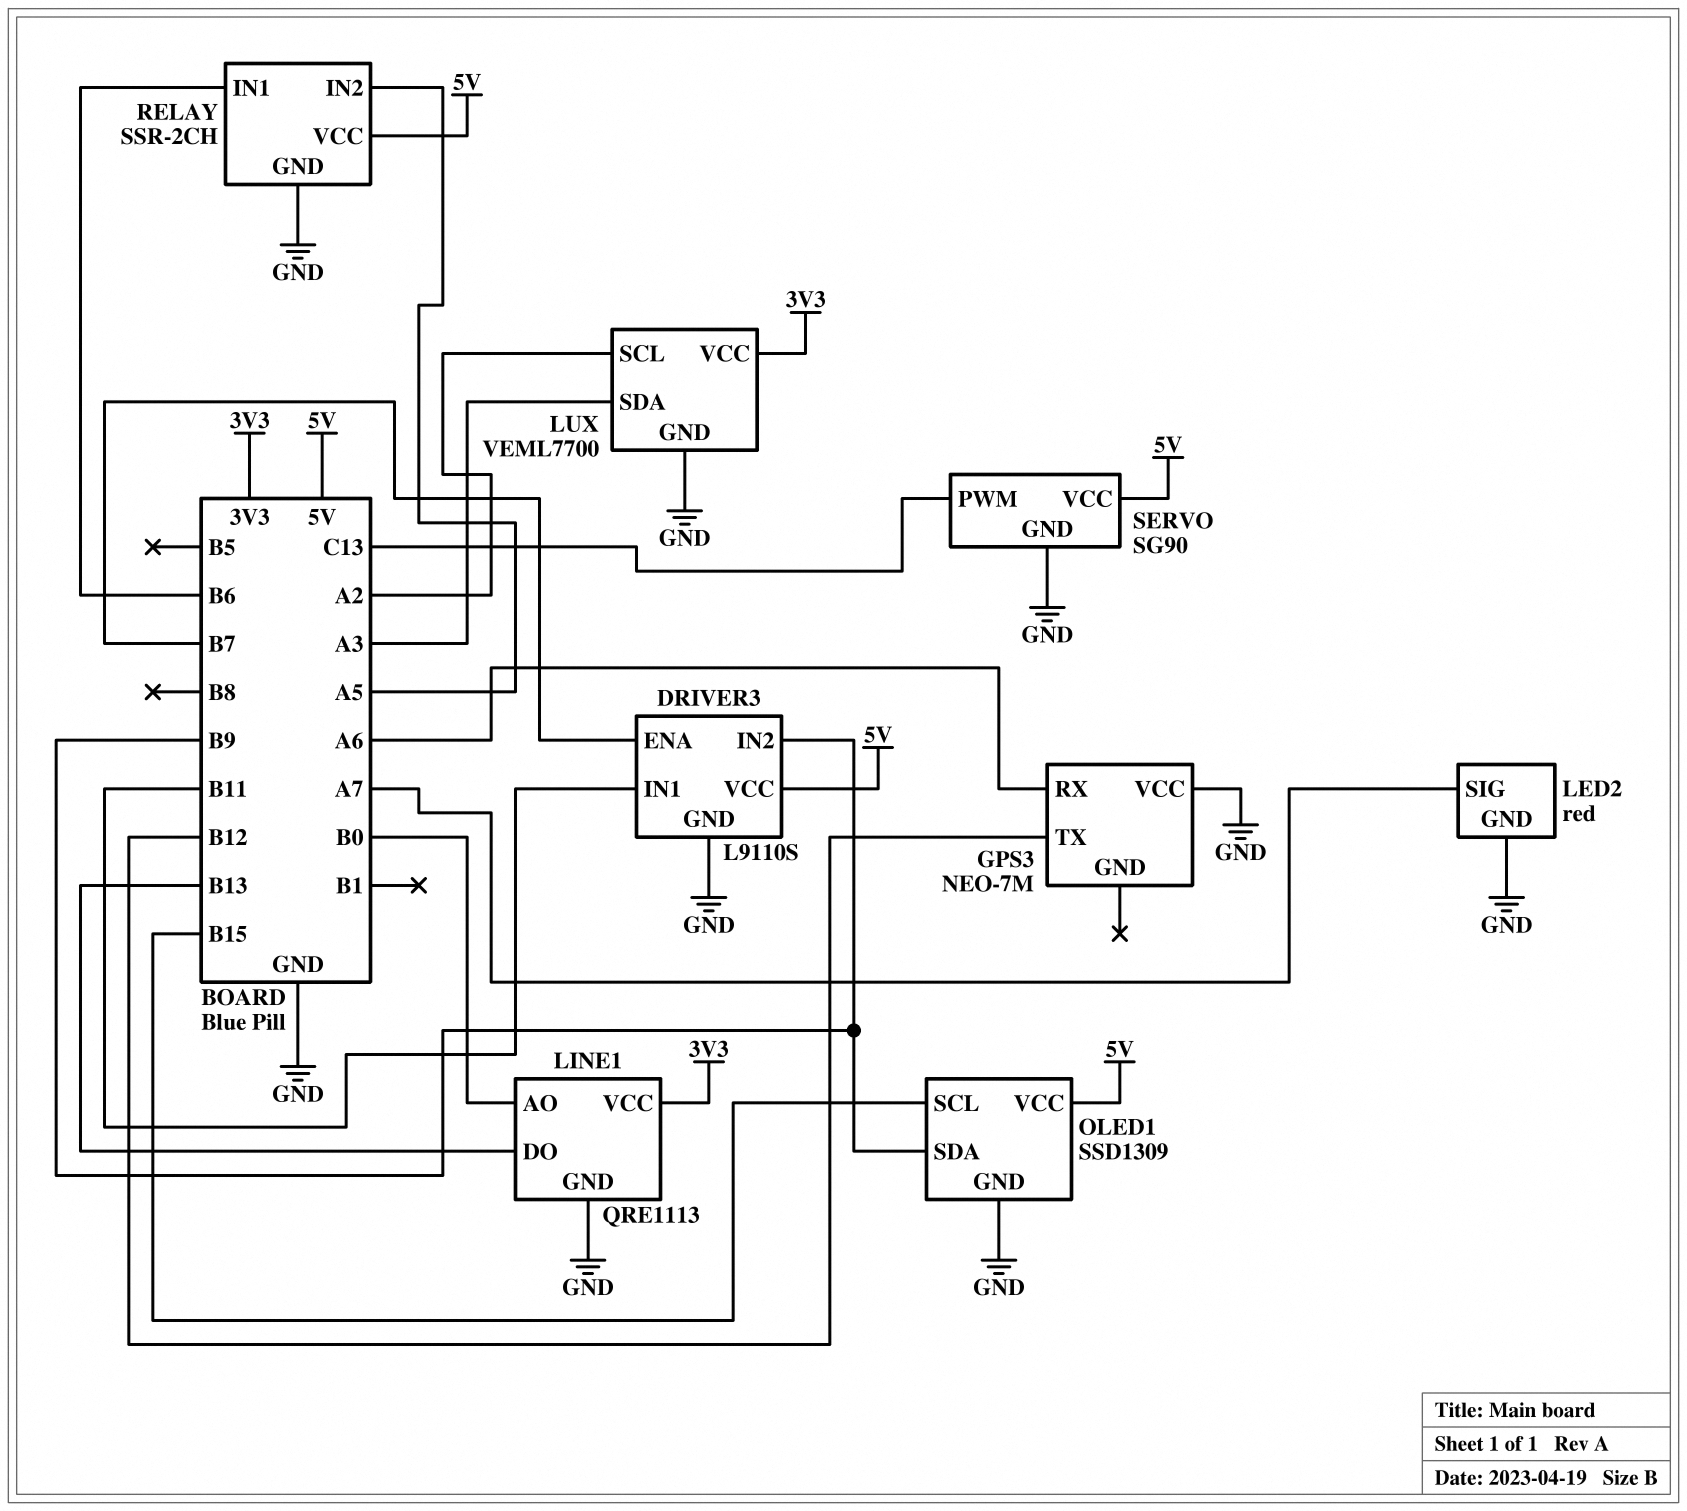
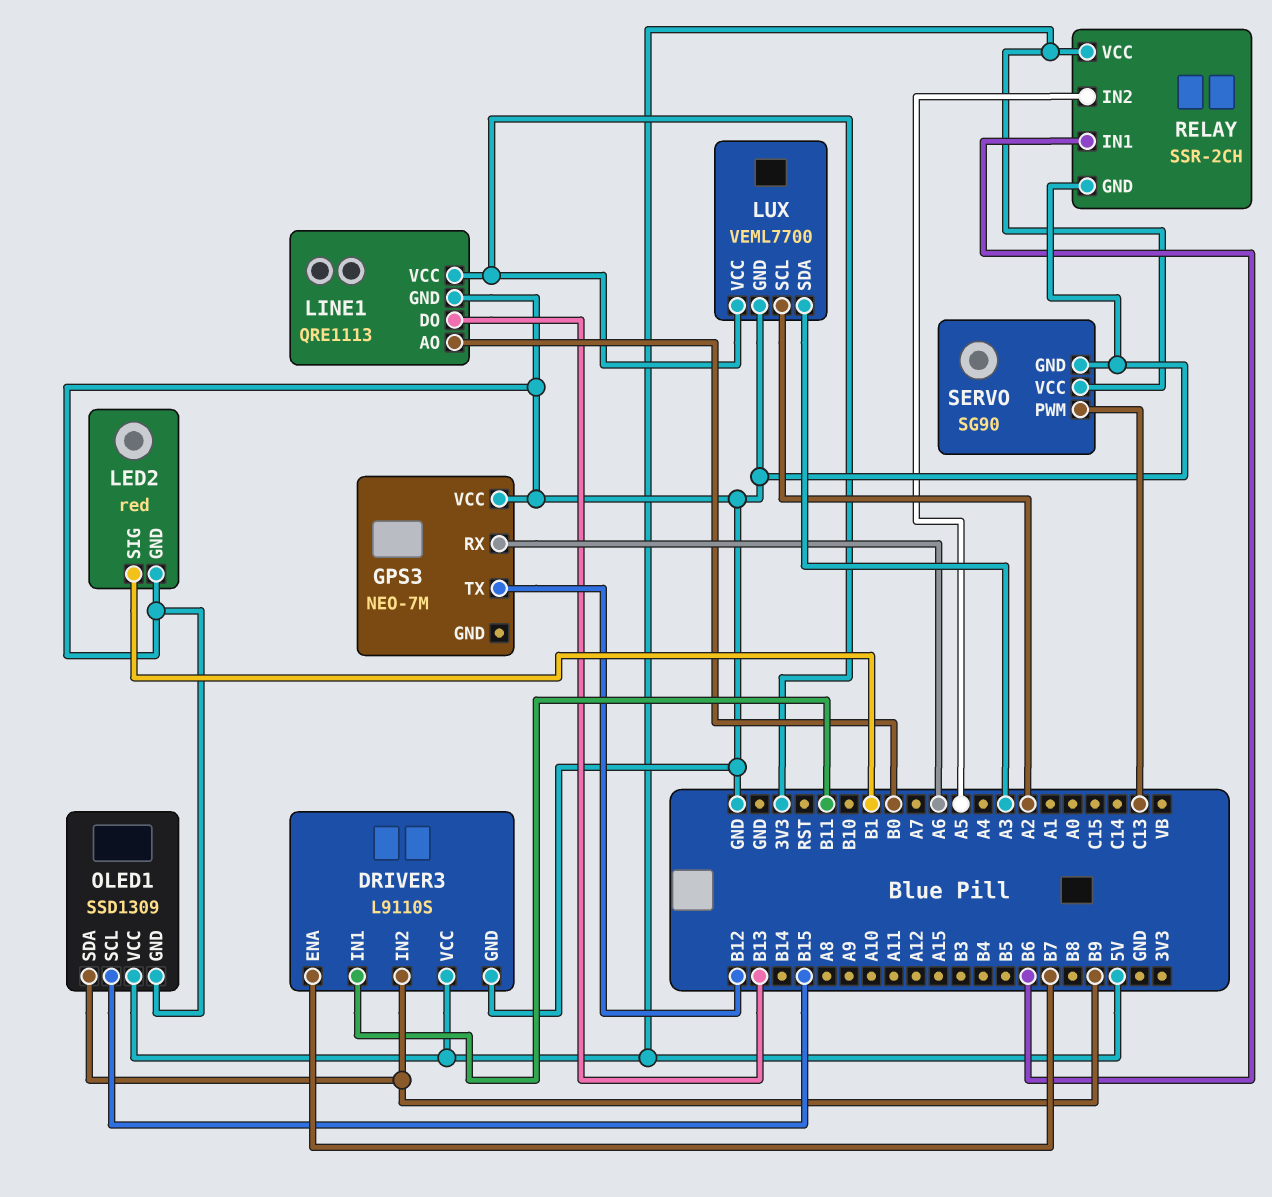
LED2 pin SIG: A7 -> B1

